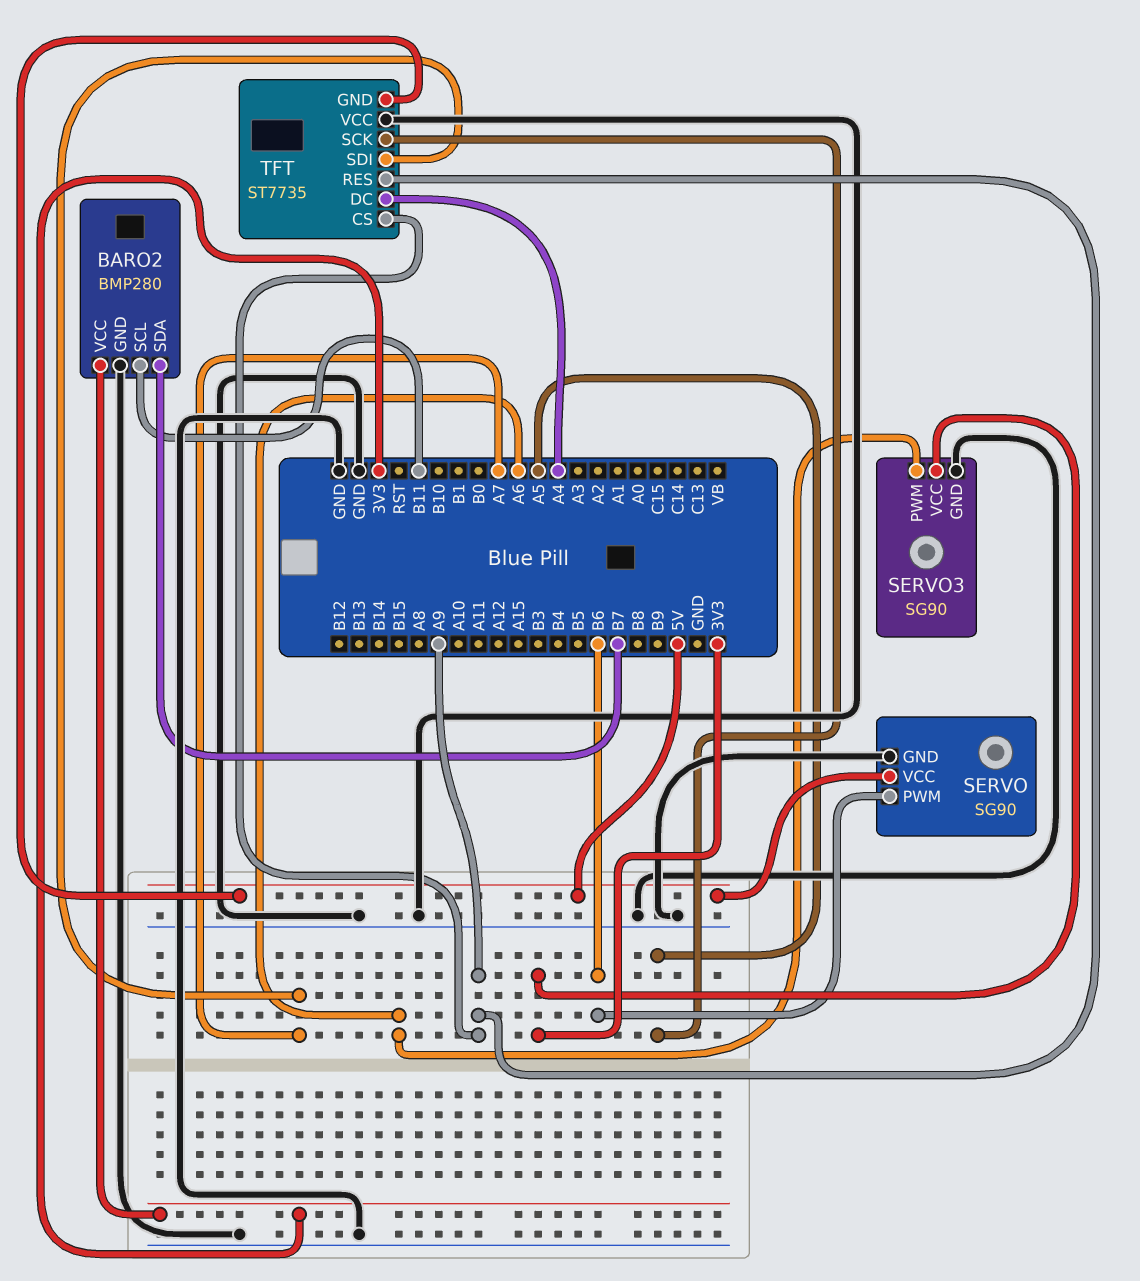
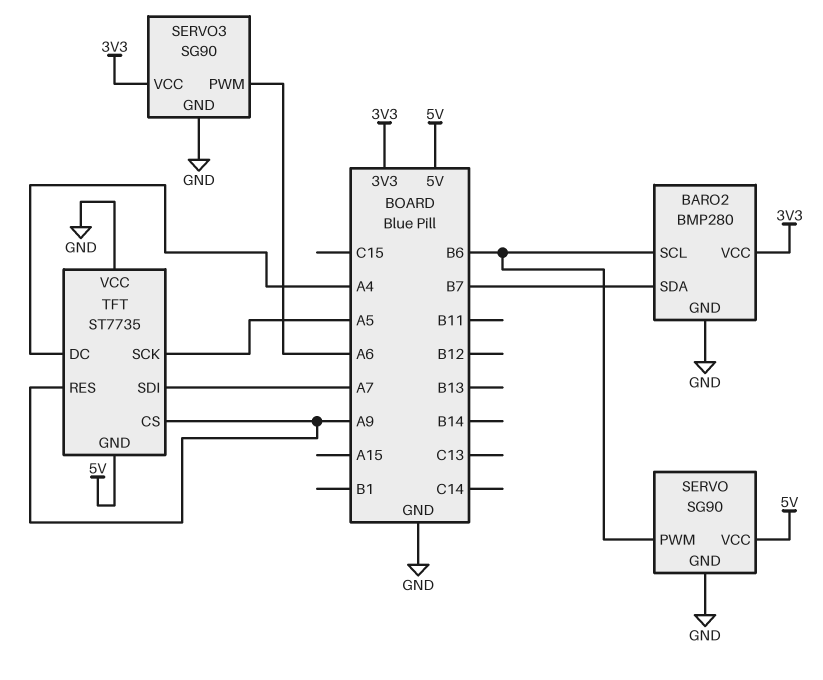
BARO2 pin SCL: B11 -> B6

